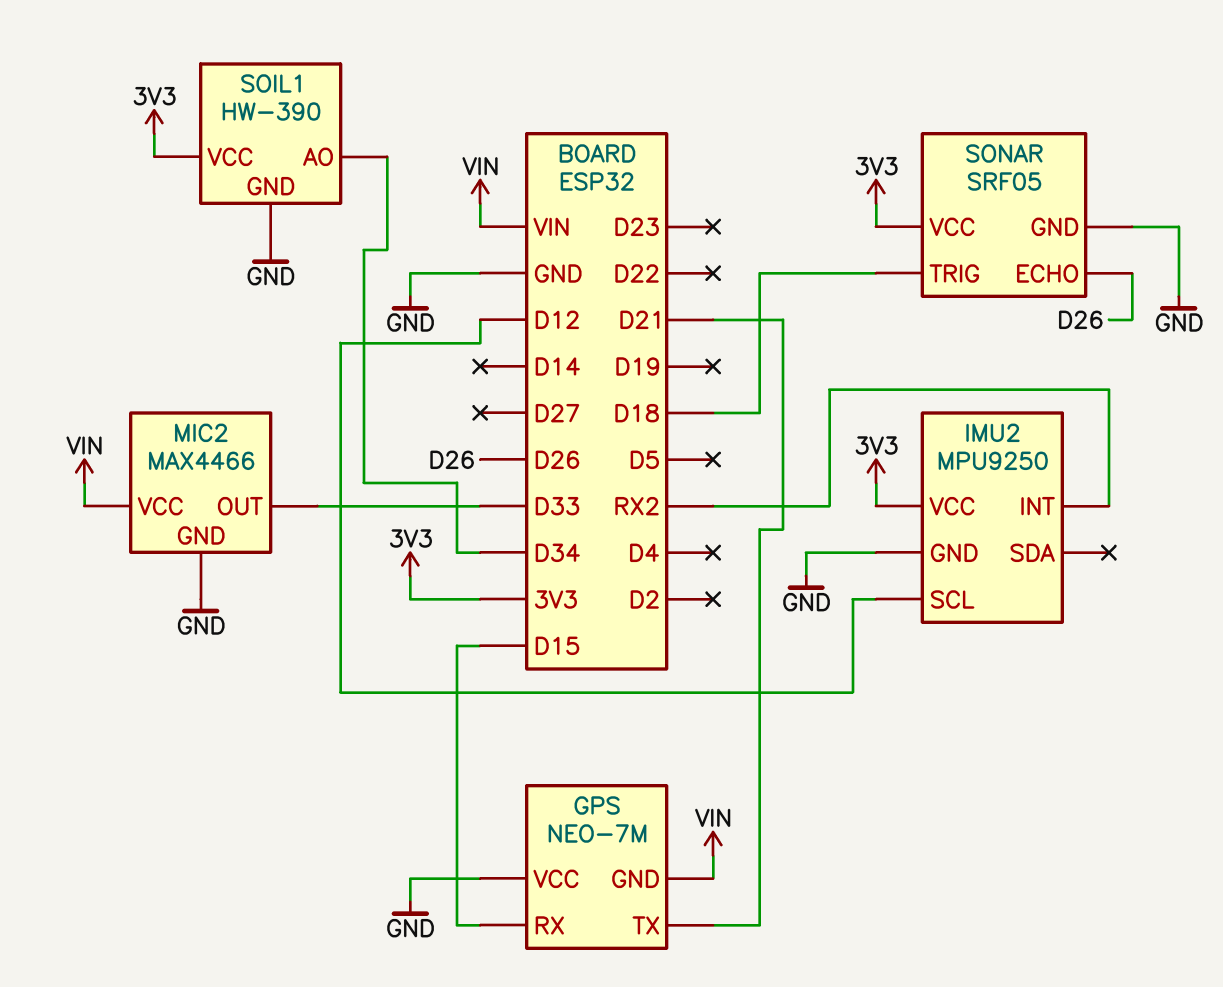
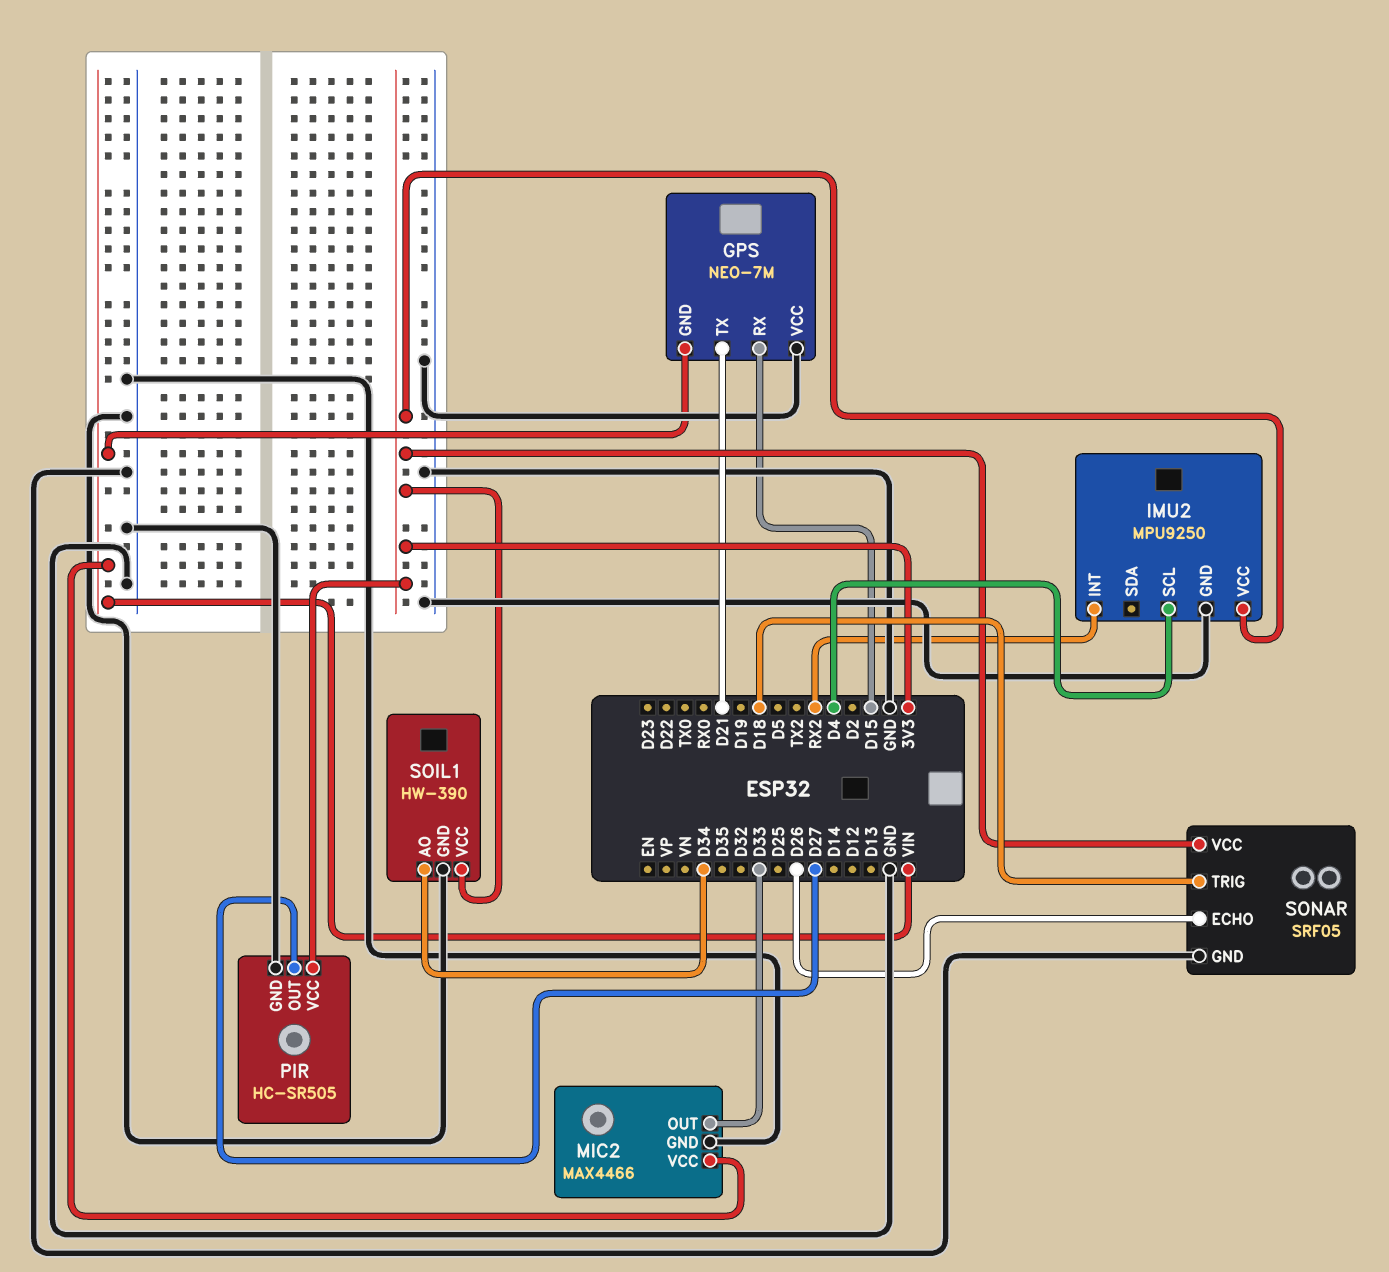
IMU2 pin SCL: D12 -> D4
PIR: none -> HC-SR505
PIR pin GND: none -> GND
PIR pin OUT: none -> D27
PIR pin VCC: none -> 3V3

